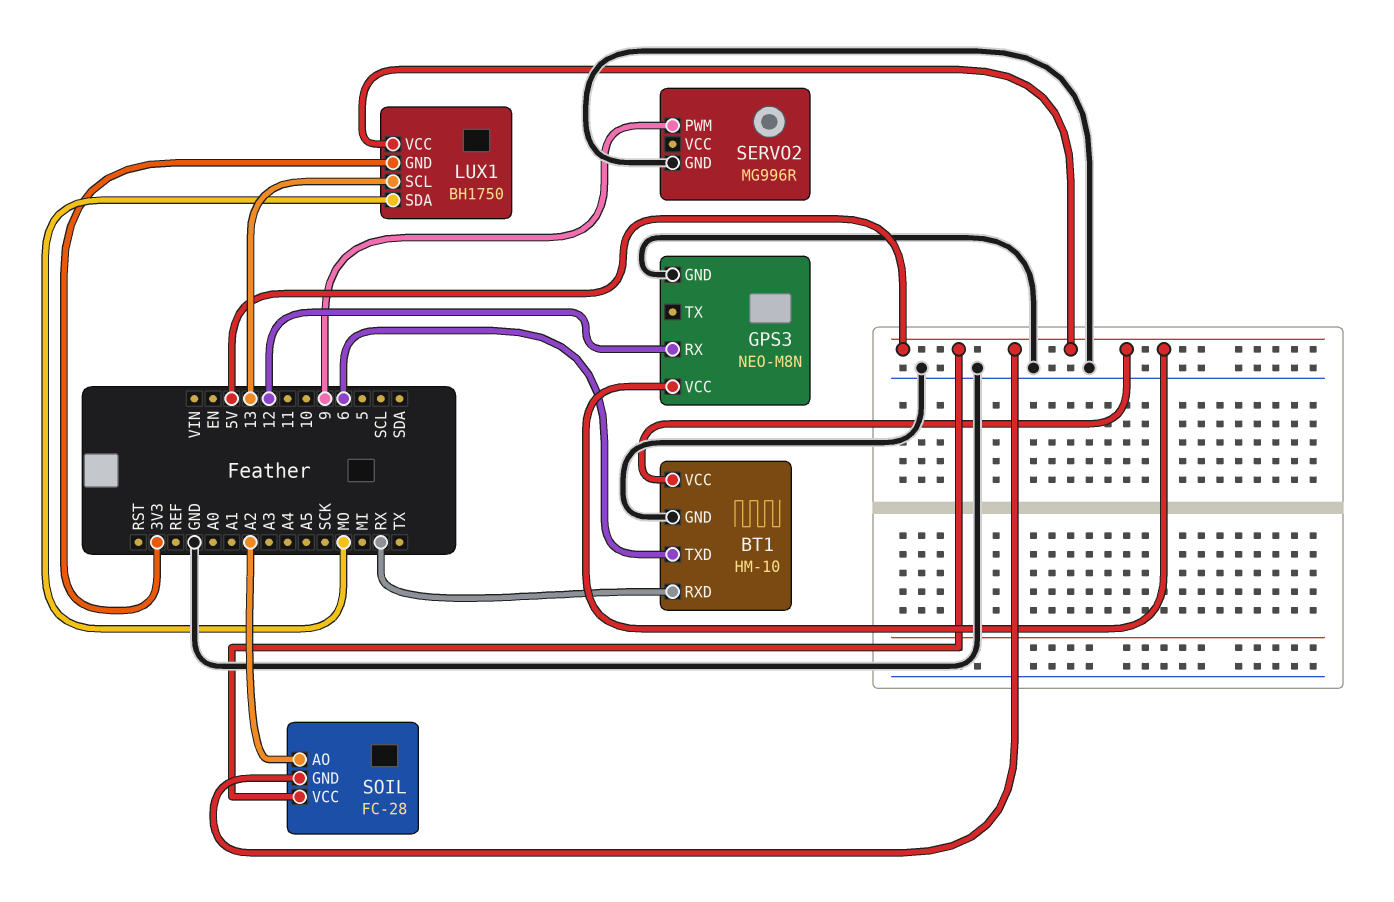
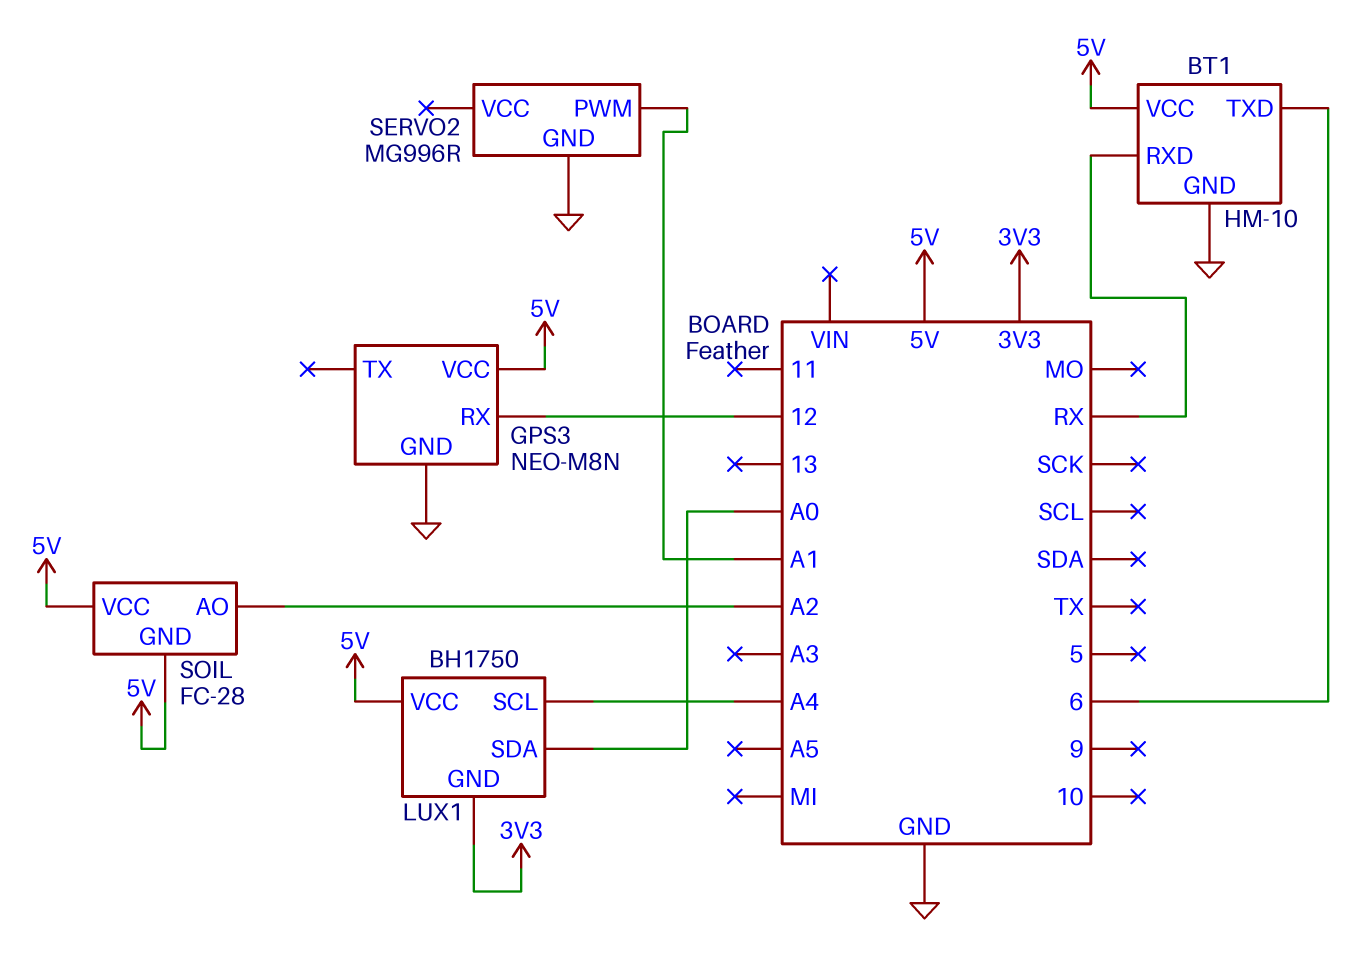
LUX1 pin SCL: 13 -> A4
LUX1 pin SDA: MO -> A0
SERVO2 pin PWM: 9 -> A1

